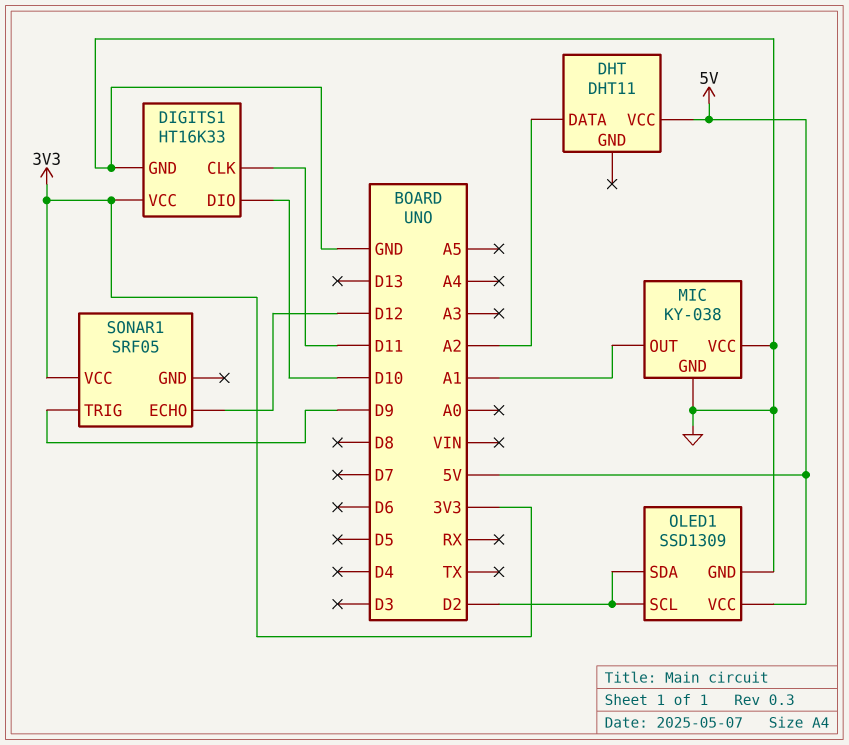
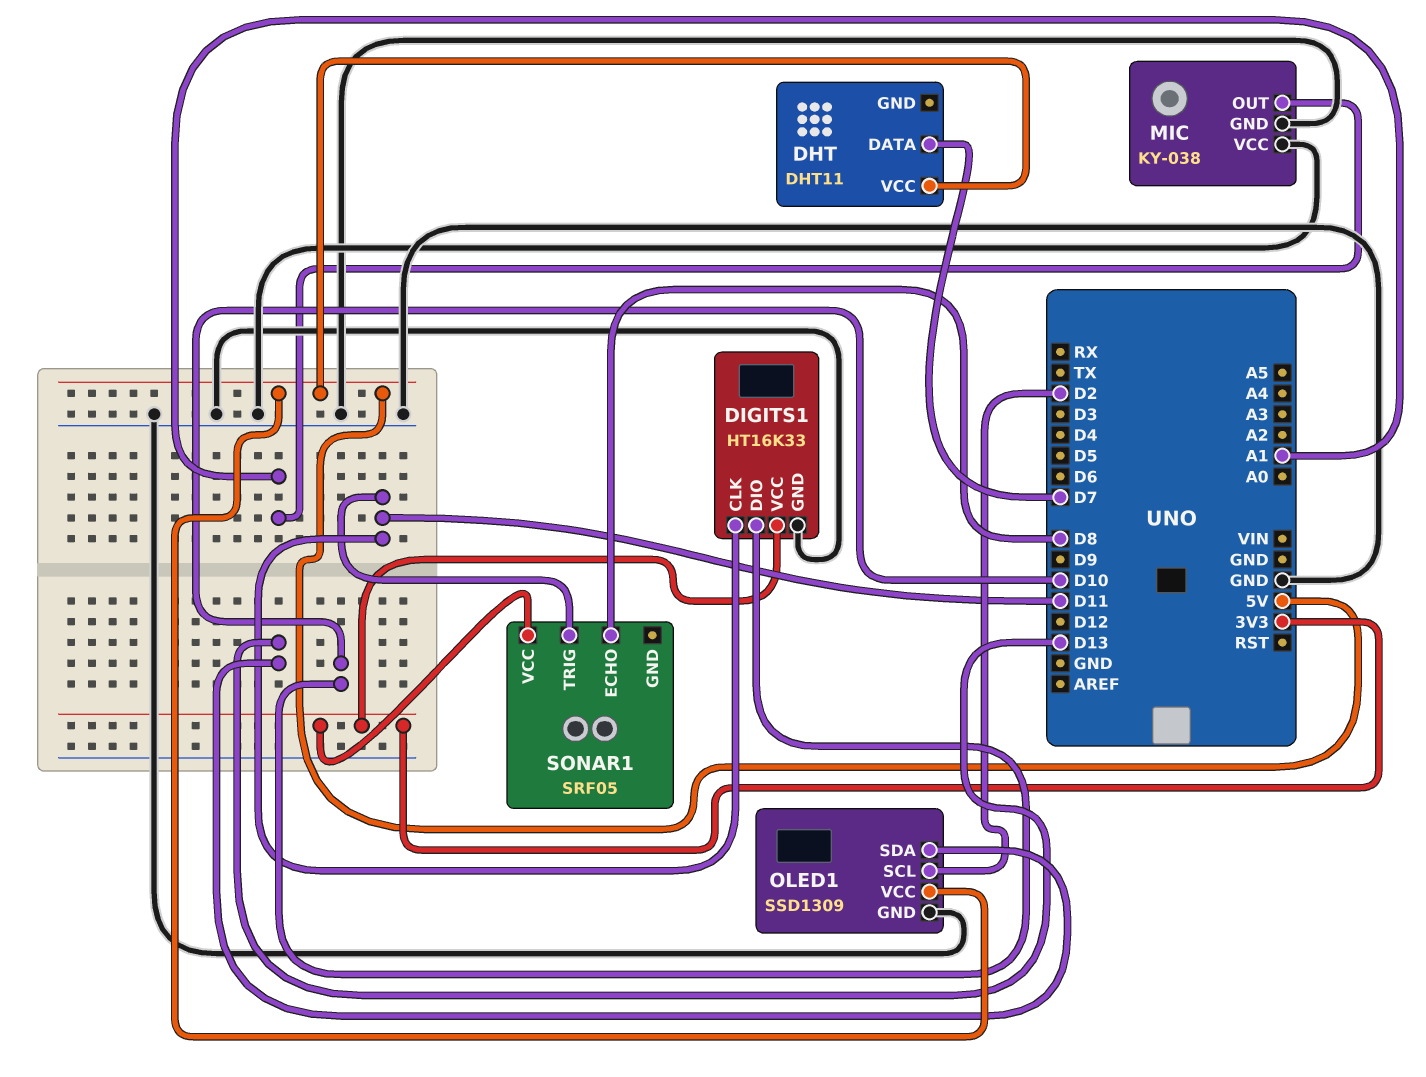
DHT pin DATA: A2 -> D7
OLED1 pin SDA: D2 -> D13
SONAR1 pin ECHO: D12 -> D8
SONAR1 pin TRIG: D9 -> D11

